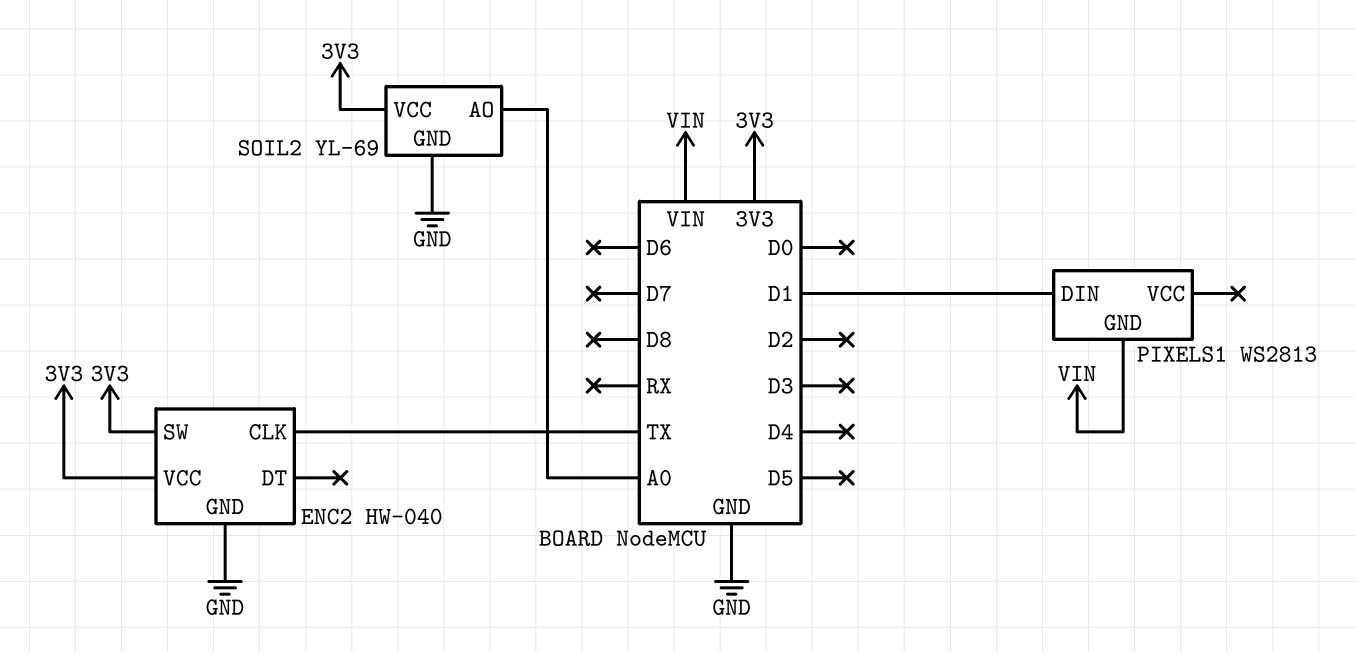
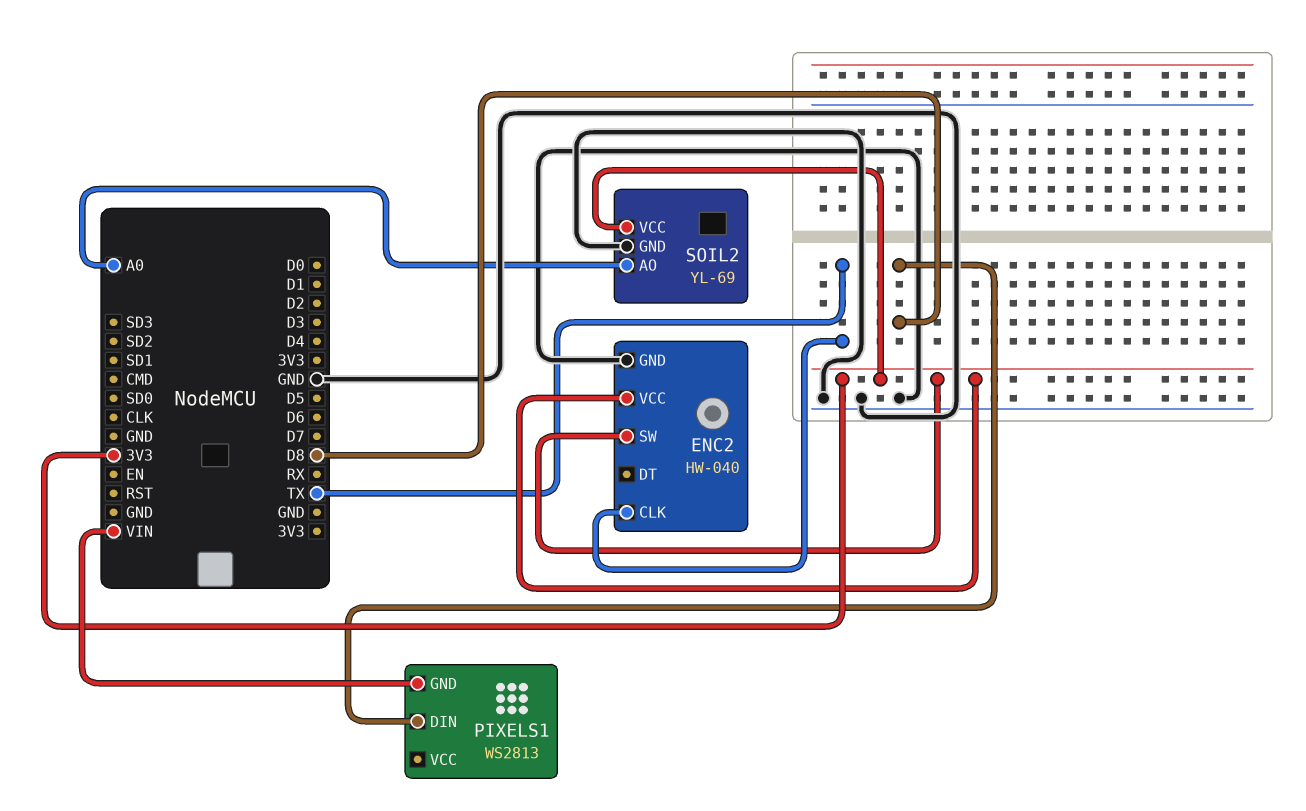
PIXELS1 pin DIN: D1 -> D8

